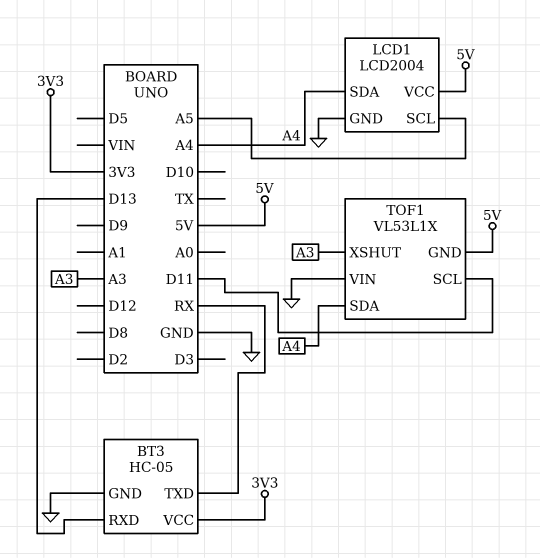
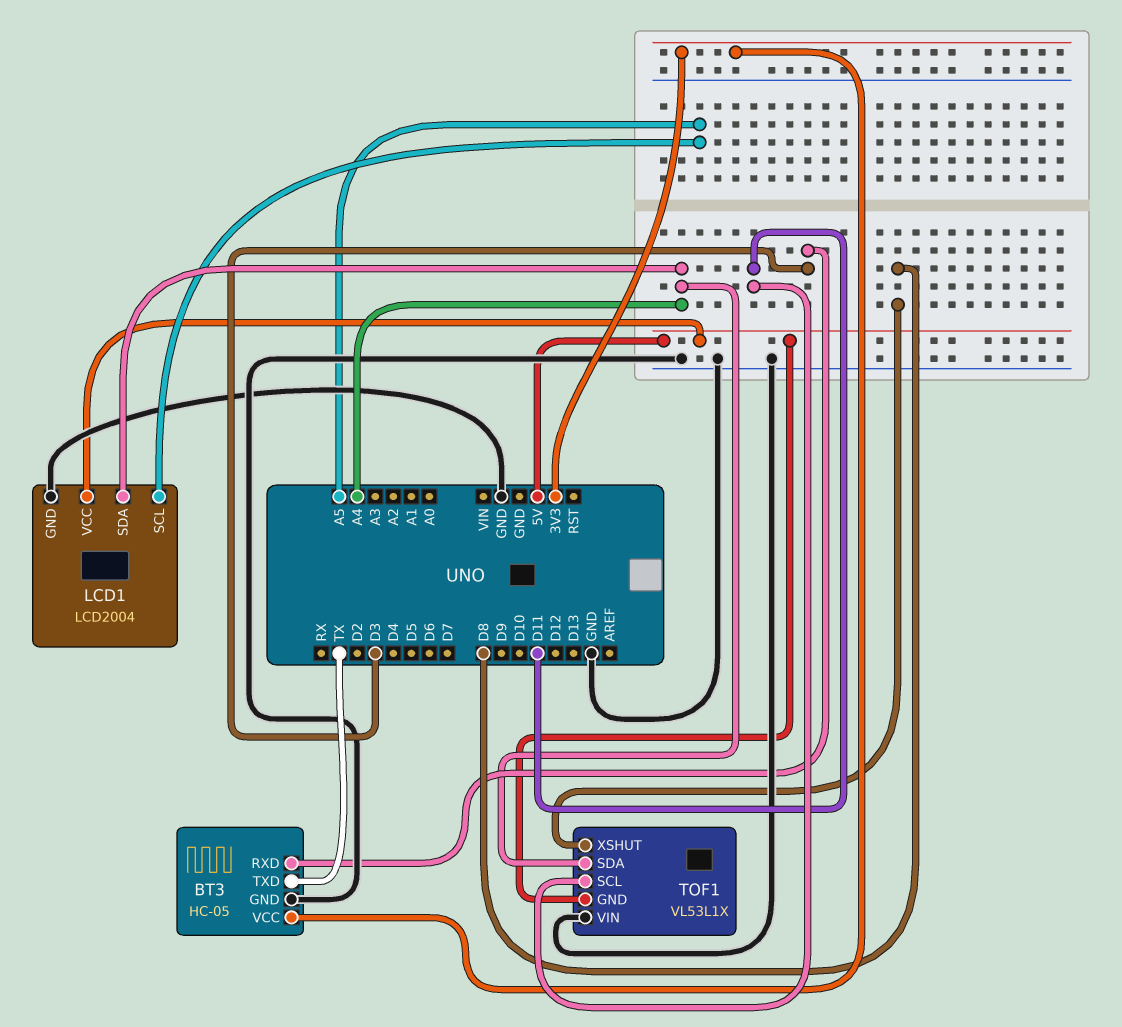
BT3 pin RXD: D13 -> D3
BT3 pin TXD: RX -> TX
TOF1 pin XSHUT: A3 -> D8

